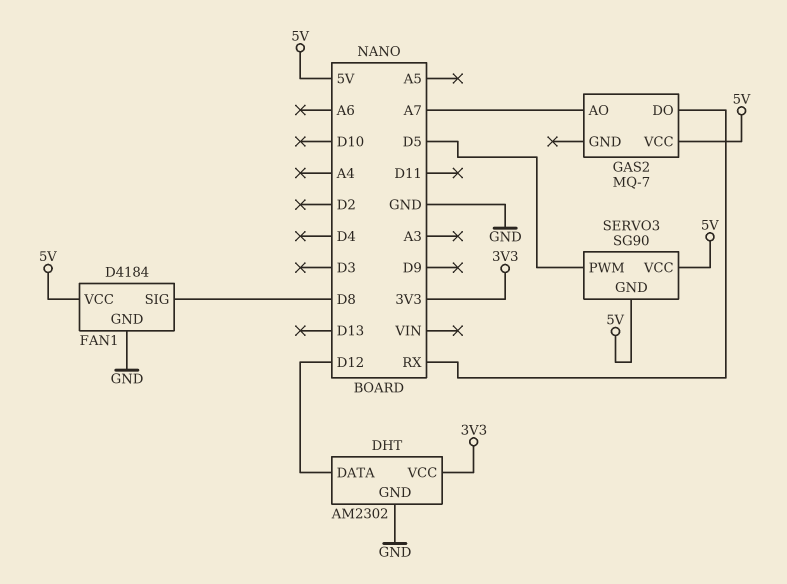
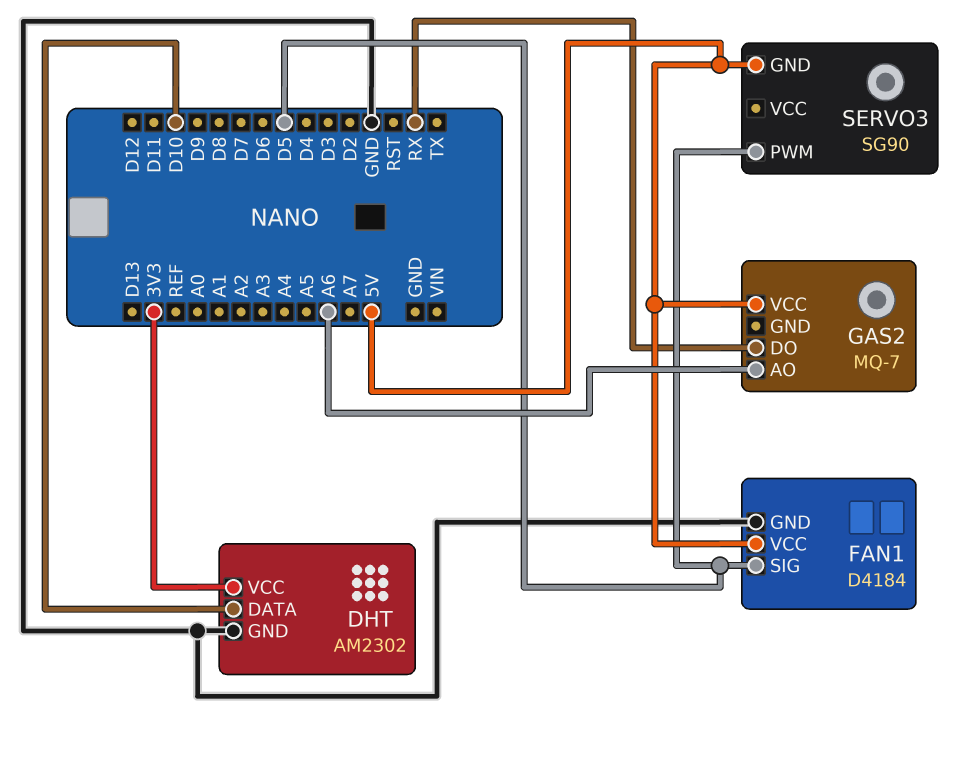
DHT pin DATA: D12 -> D10
FAN1 pin SIG: D8 -> D5
GAS2 pin AO: A7 -> A6
SERVO3 pin VCC: 5V -> none

